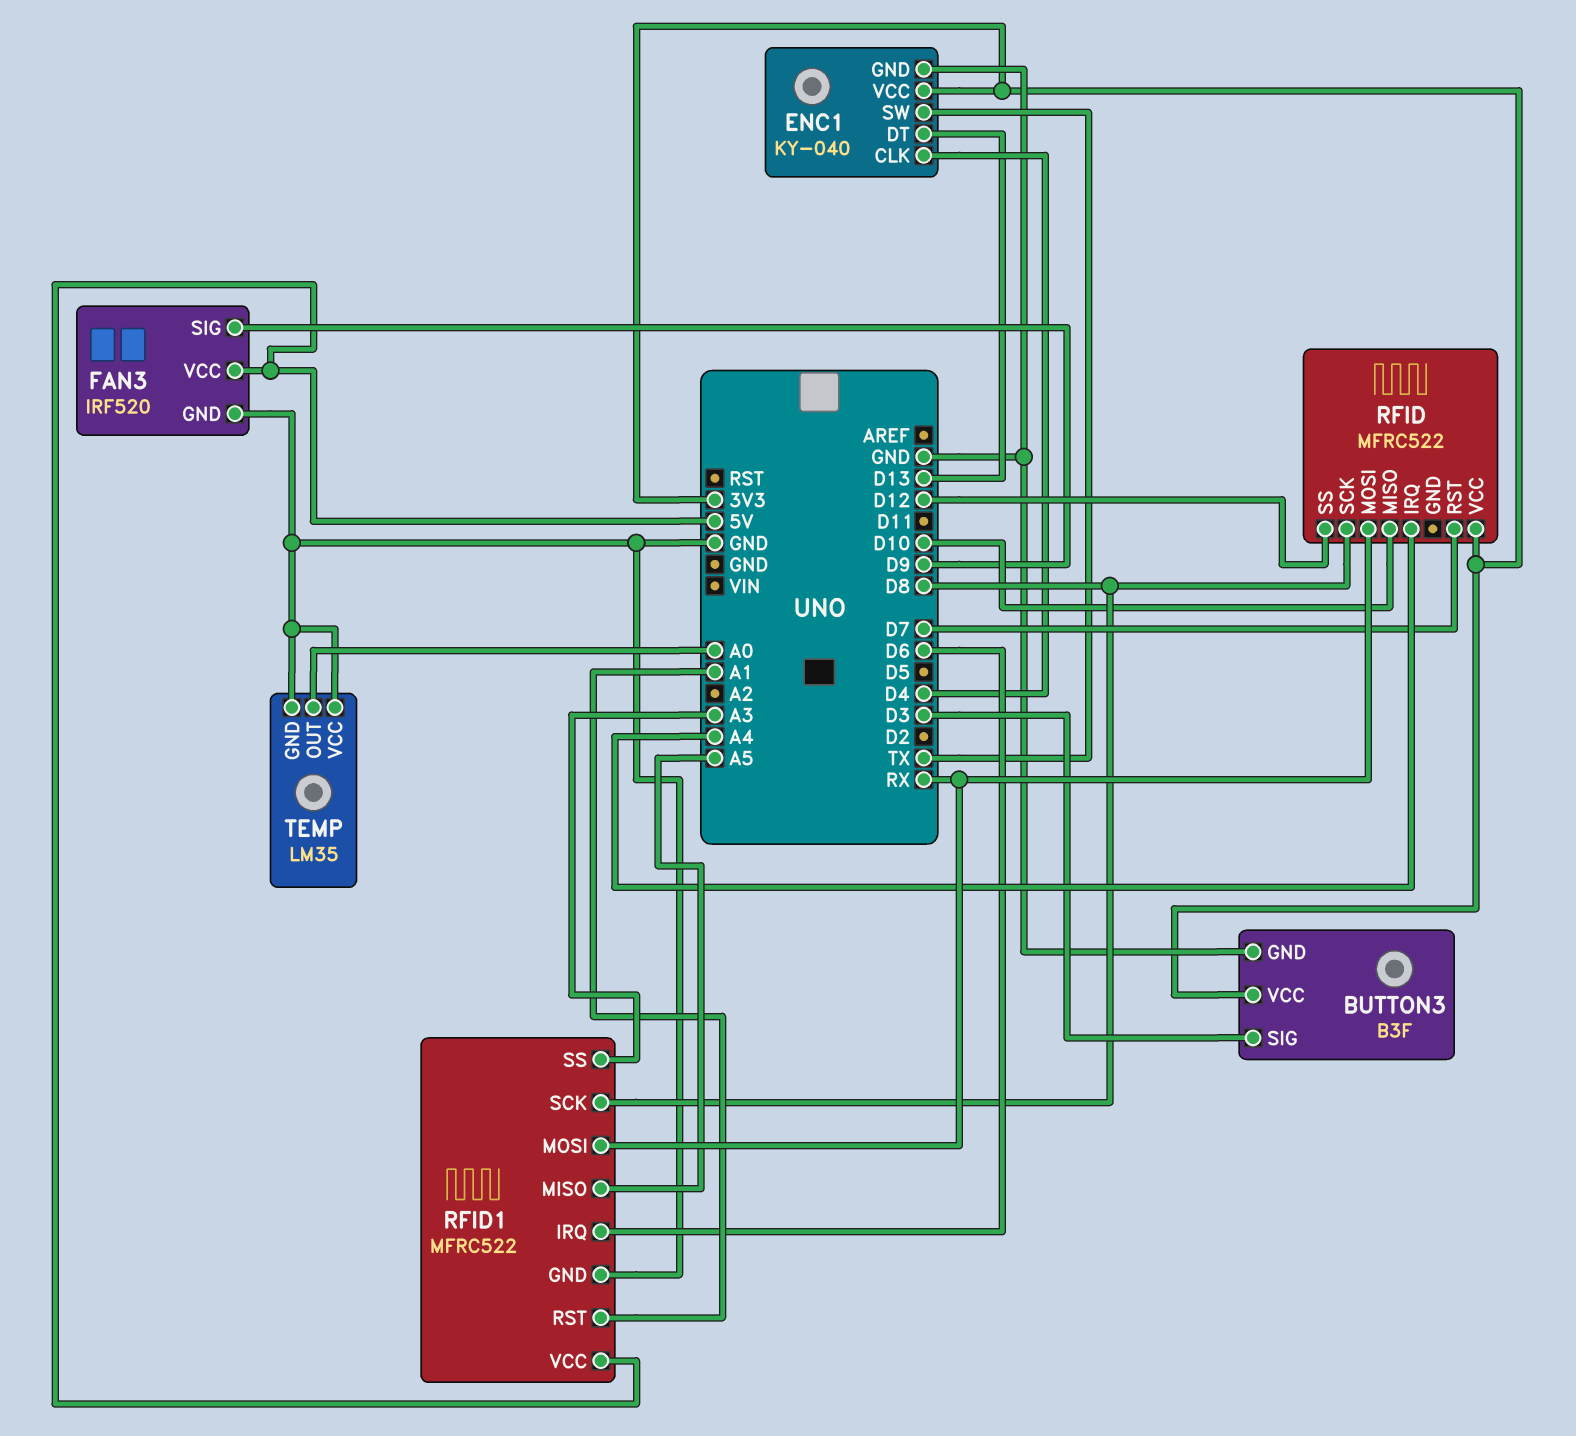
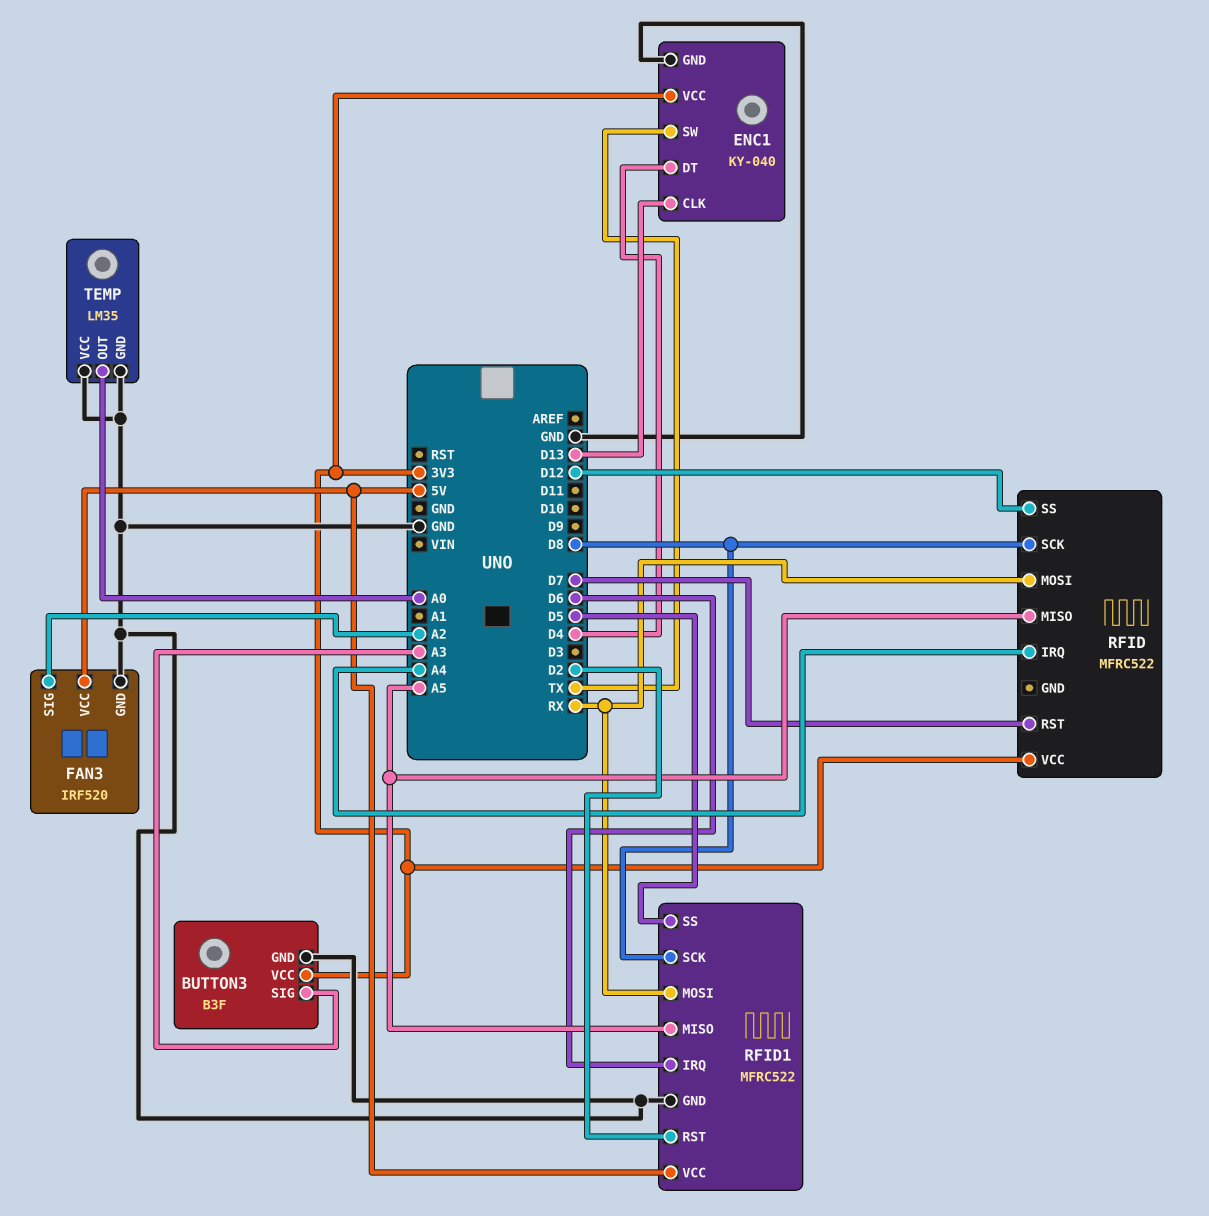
BUTTON3 pin SIG: D3 -> A3
ENC1 pin CLK: D4 -> D13
ENC1 pin DT: D13 -> D4
FAN3 pin SIG: D9 -> A2
RFID pin MISO: D10 -> A5
RFID1 pin RST: A1 -> D2
RFID1 pin SS: A3 -> D5

